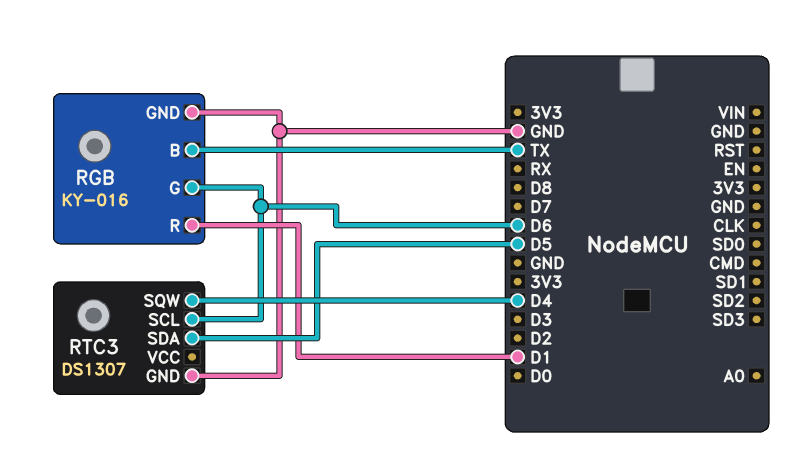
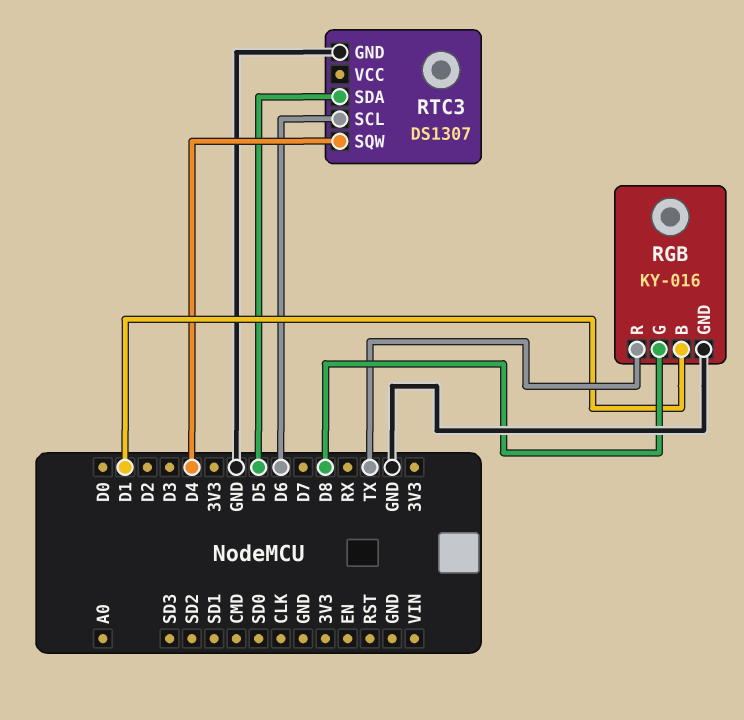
RGB pin B: TX -> D1
RGB pin G: D6 -> D8
RGB pin R: D1 -> TX

